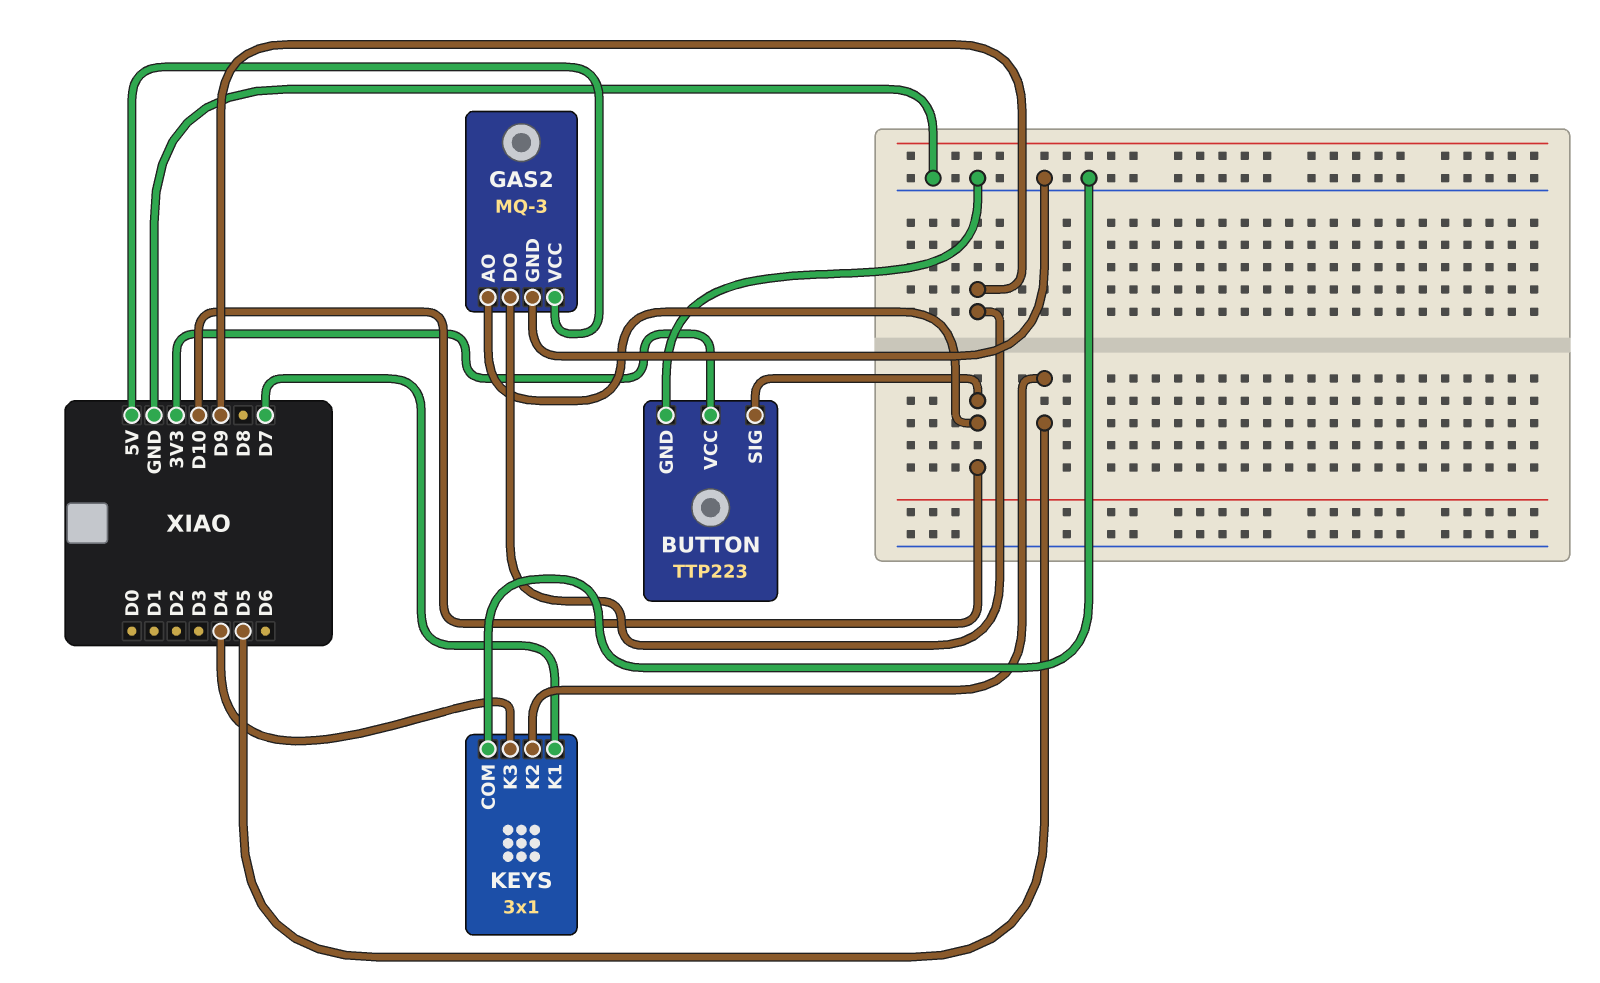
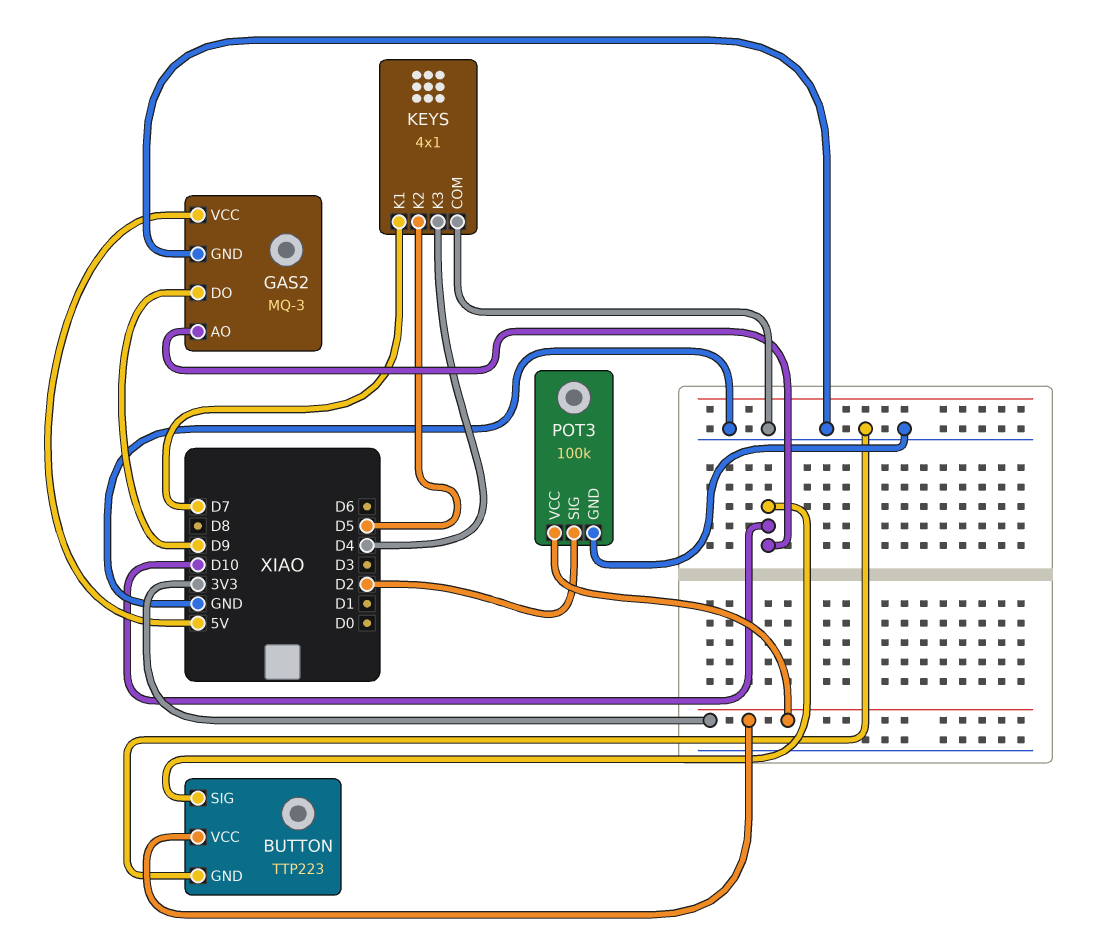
KEYS: 3x1 -> 4x1
POT3: none -> 100k
POT3 pin GND: none -> GND
POT3 pin SIG: none -> D2
POT3 pin VCC: none -> 3V3

